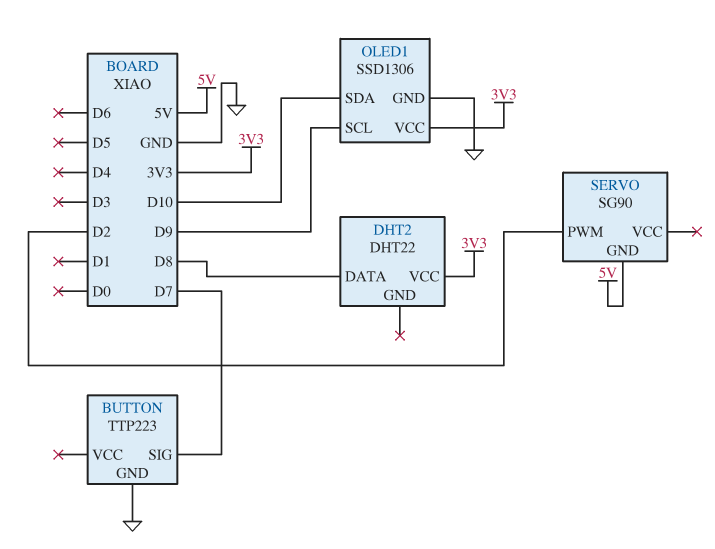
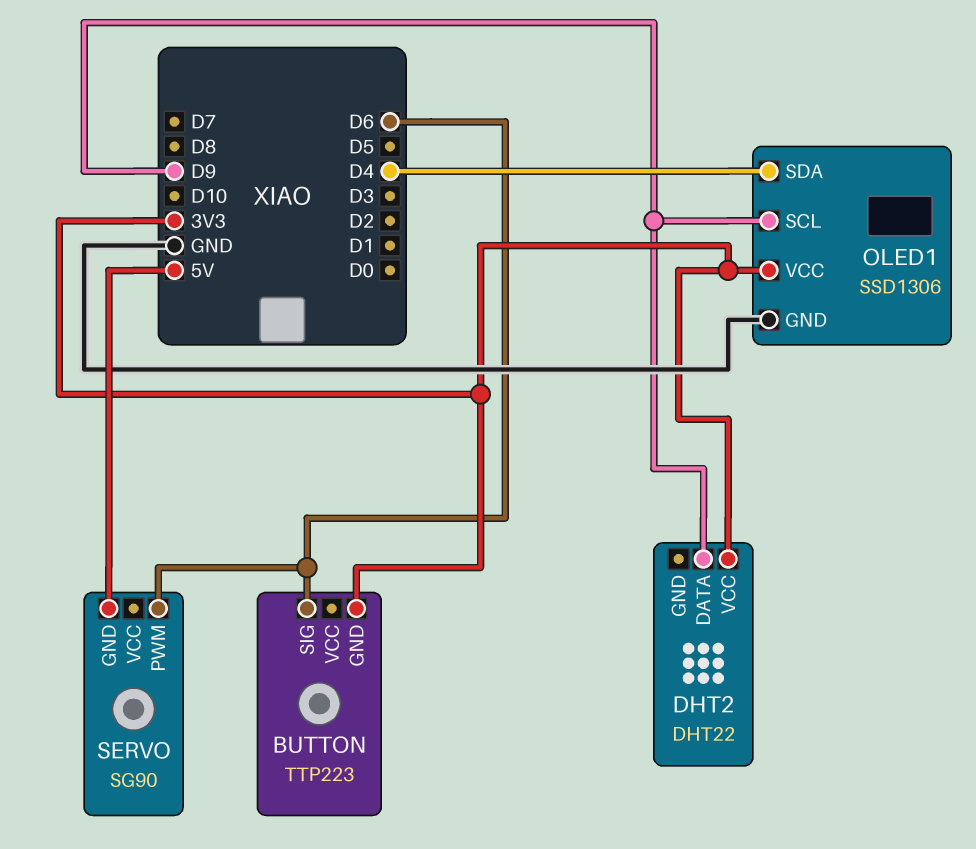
BUTTON pin GND: GND -> 3V3
BUTTON pin SIG: D7 -> D6
DHT2 pin DATA: D8 -> D9
OLED1 pin SDA: D10 -> D4
SERVO pin PWM: D2 -> D6

